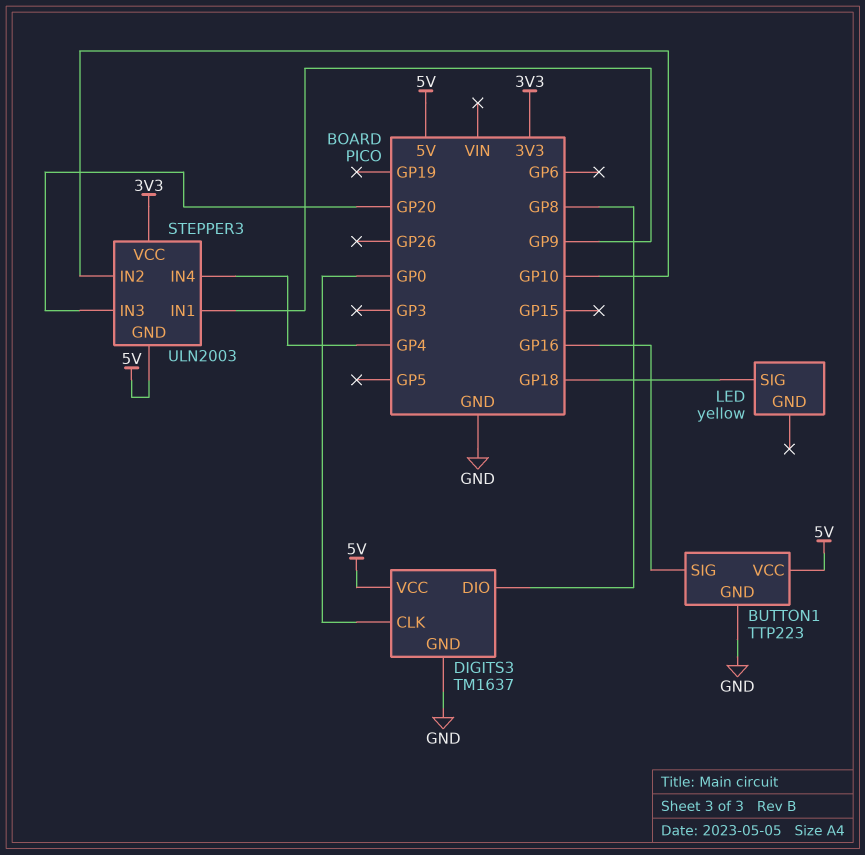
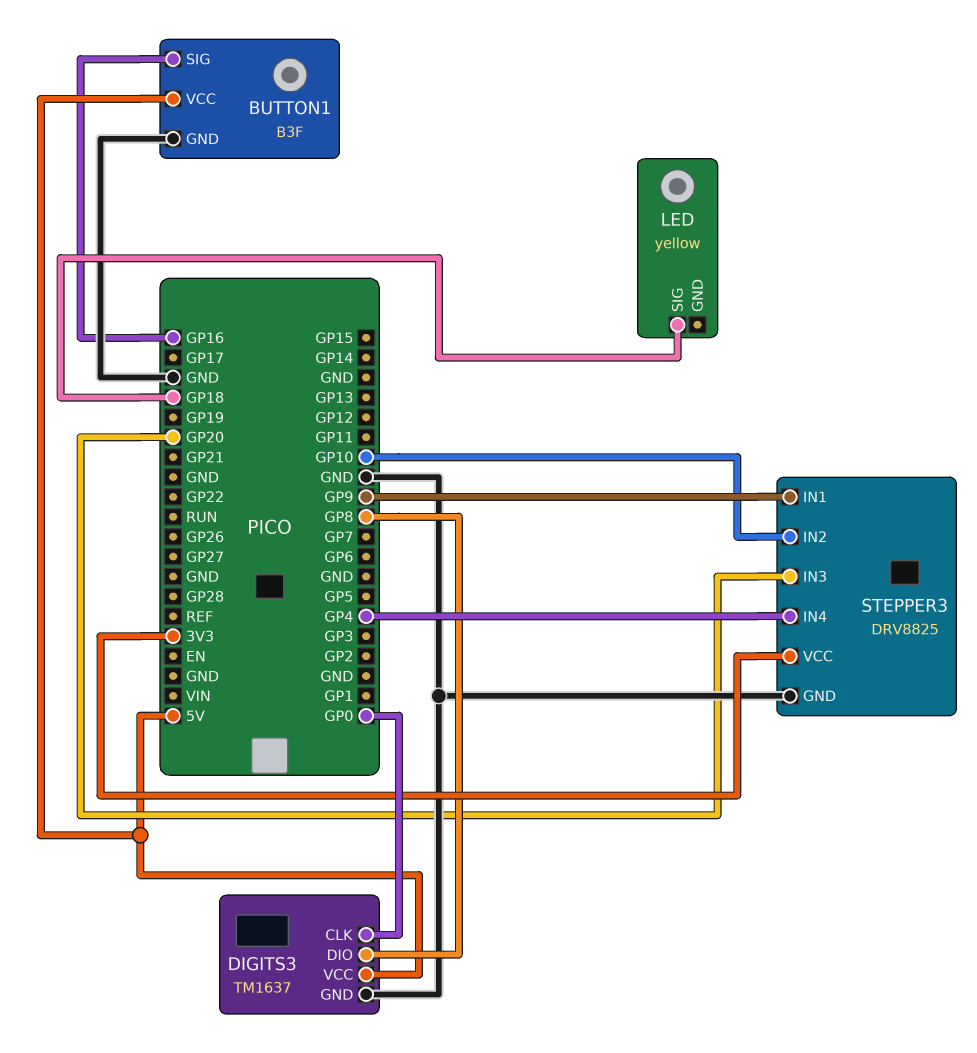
BUTTON1: TTP223 -> B3F
STEPPER3: ULN2003 -> DRV8825
STEPPER3 pin GND: 5V -> GND

